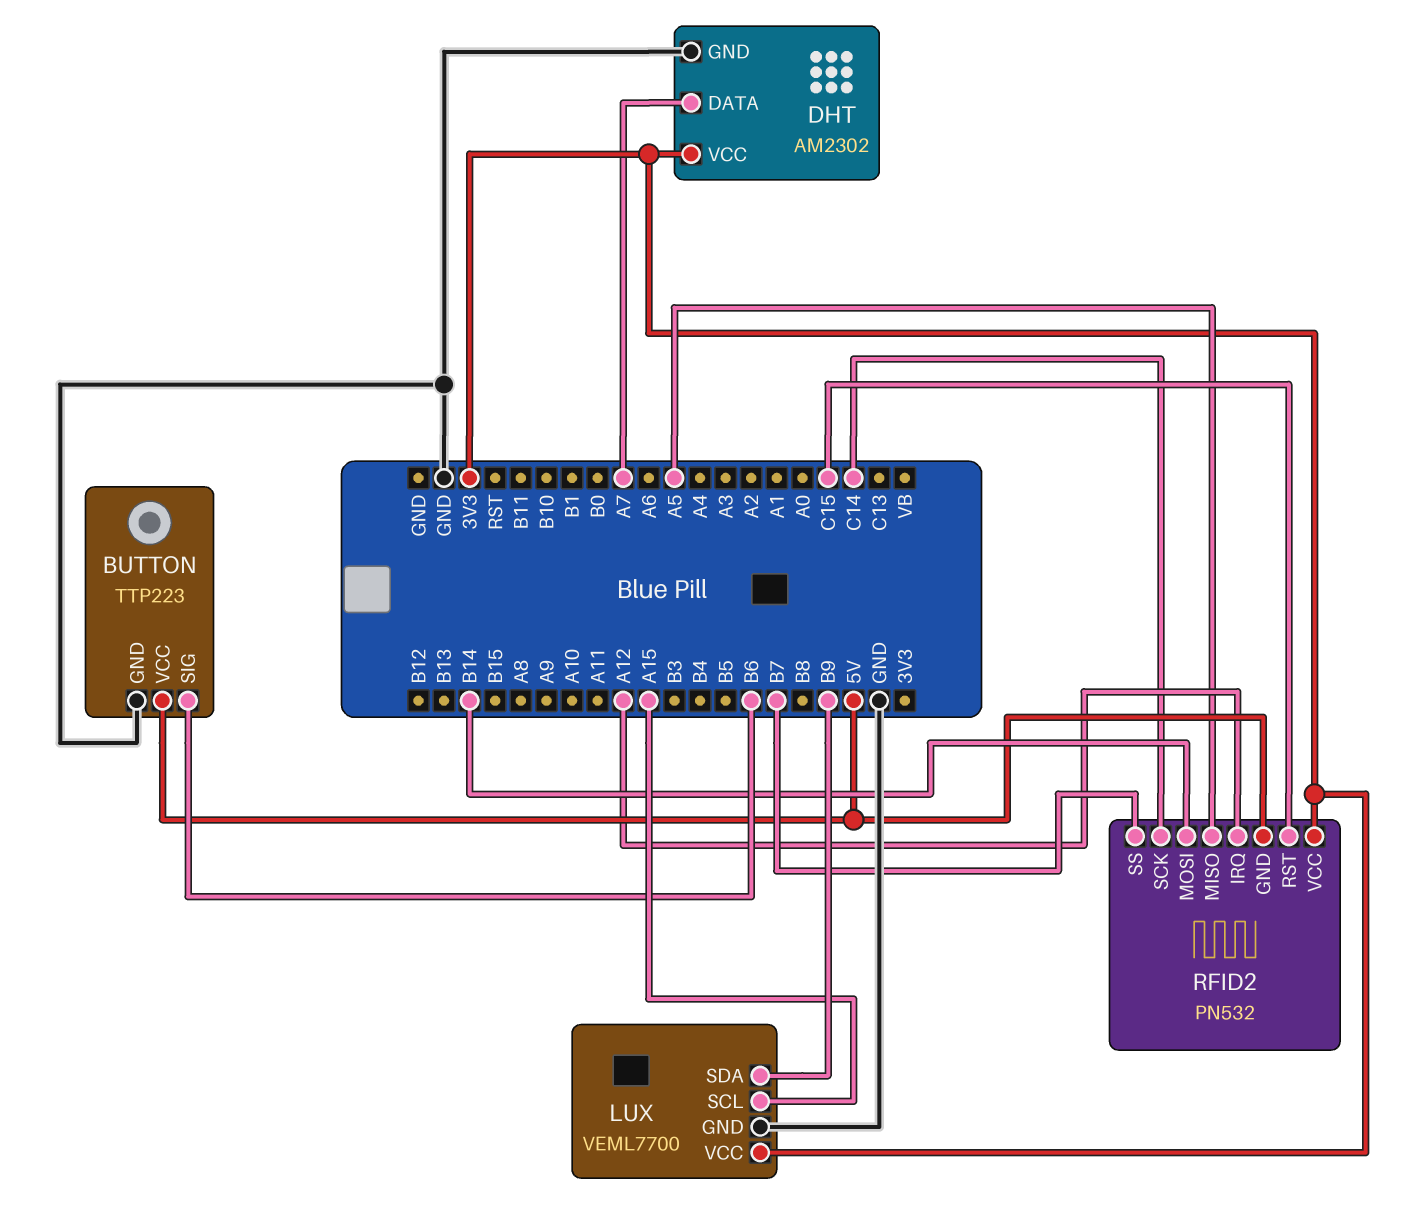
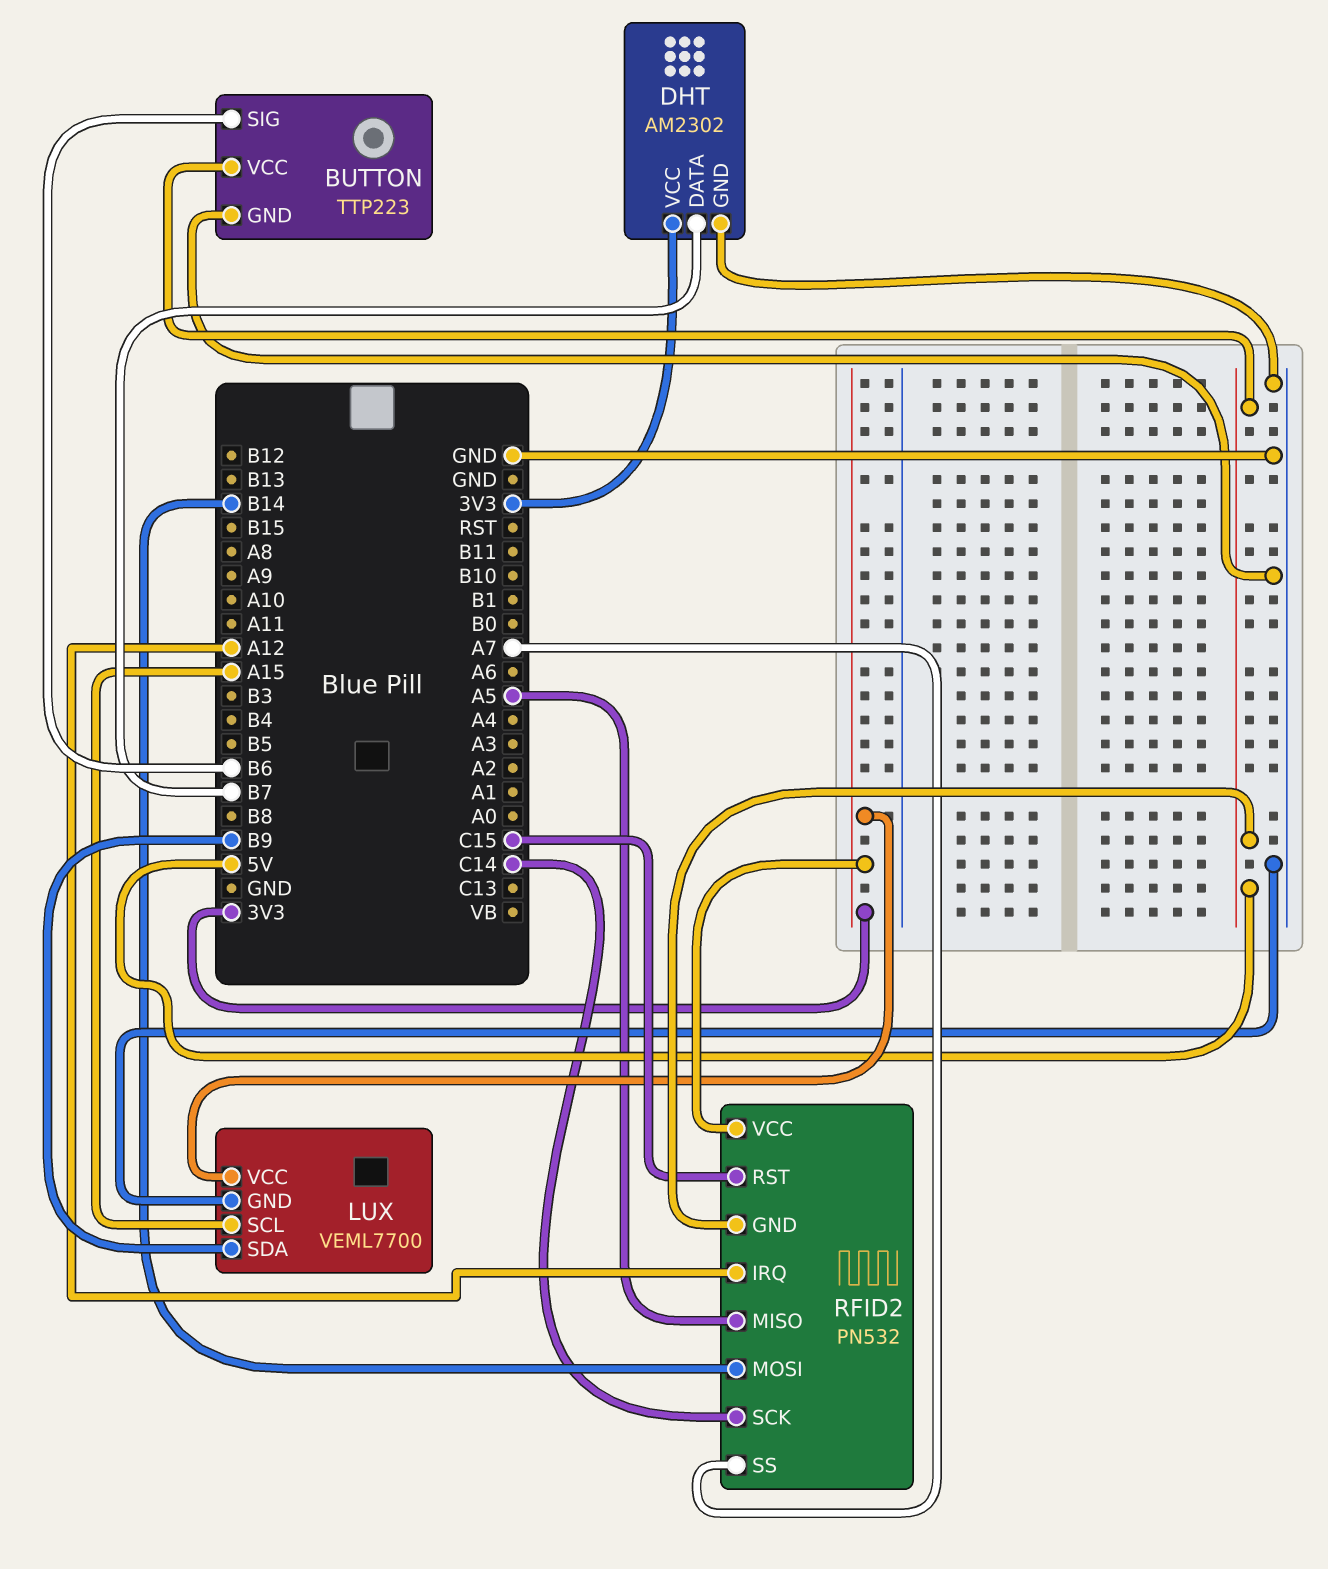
DHT pin DATA: A7 -> B7
RFID2 pin SS: B7 -> A7

